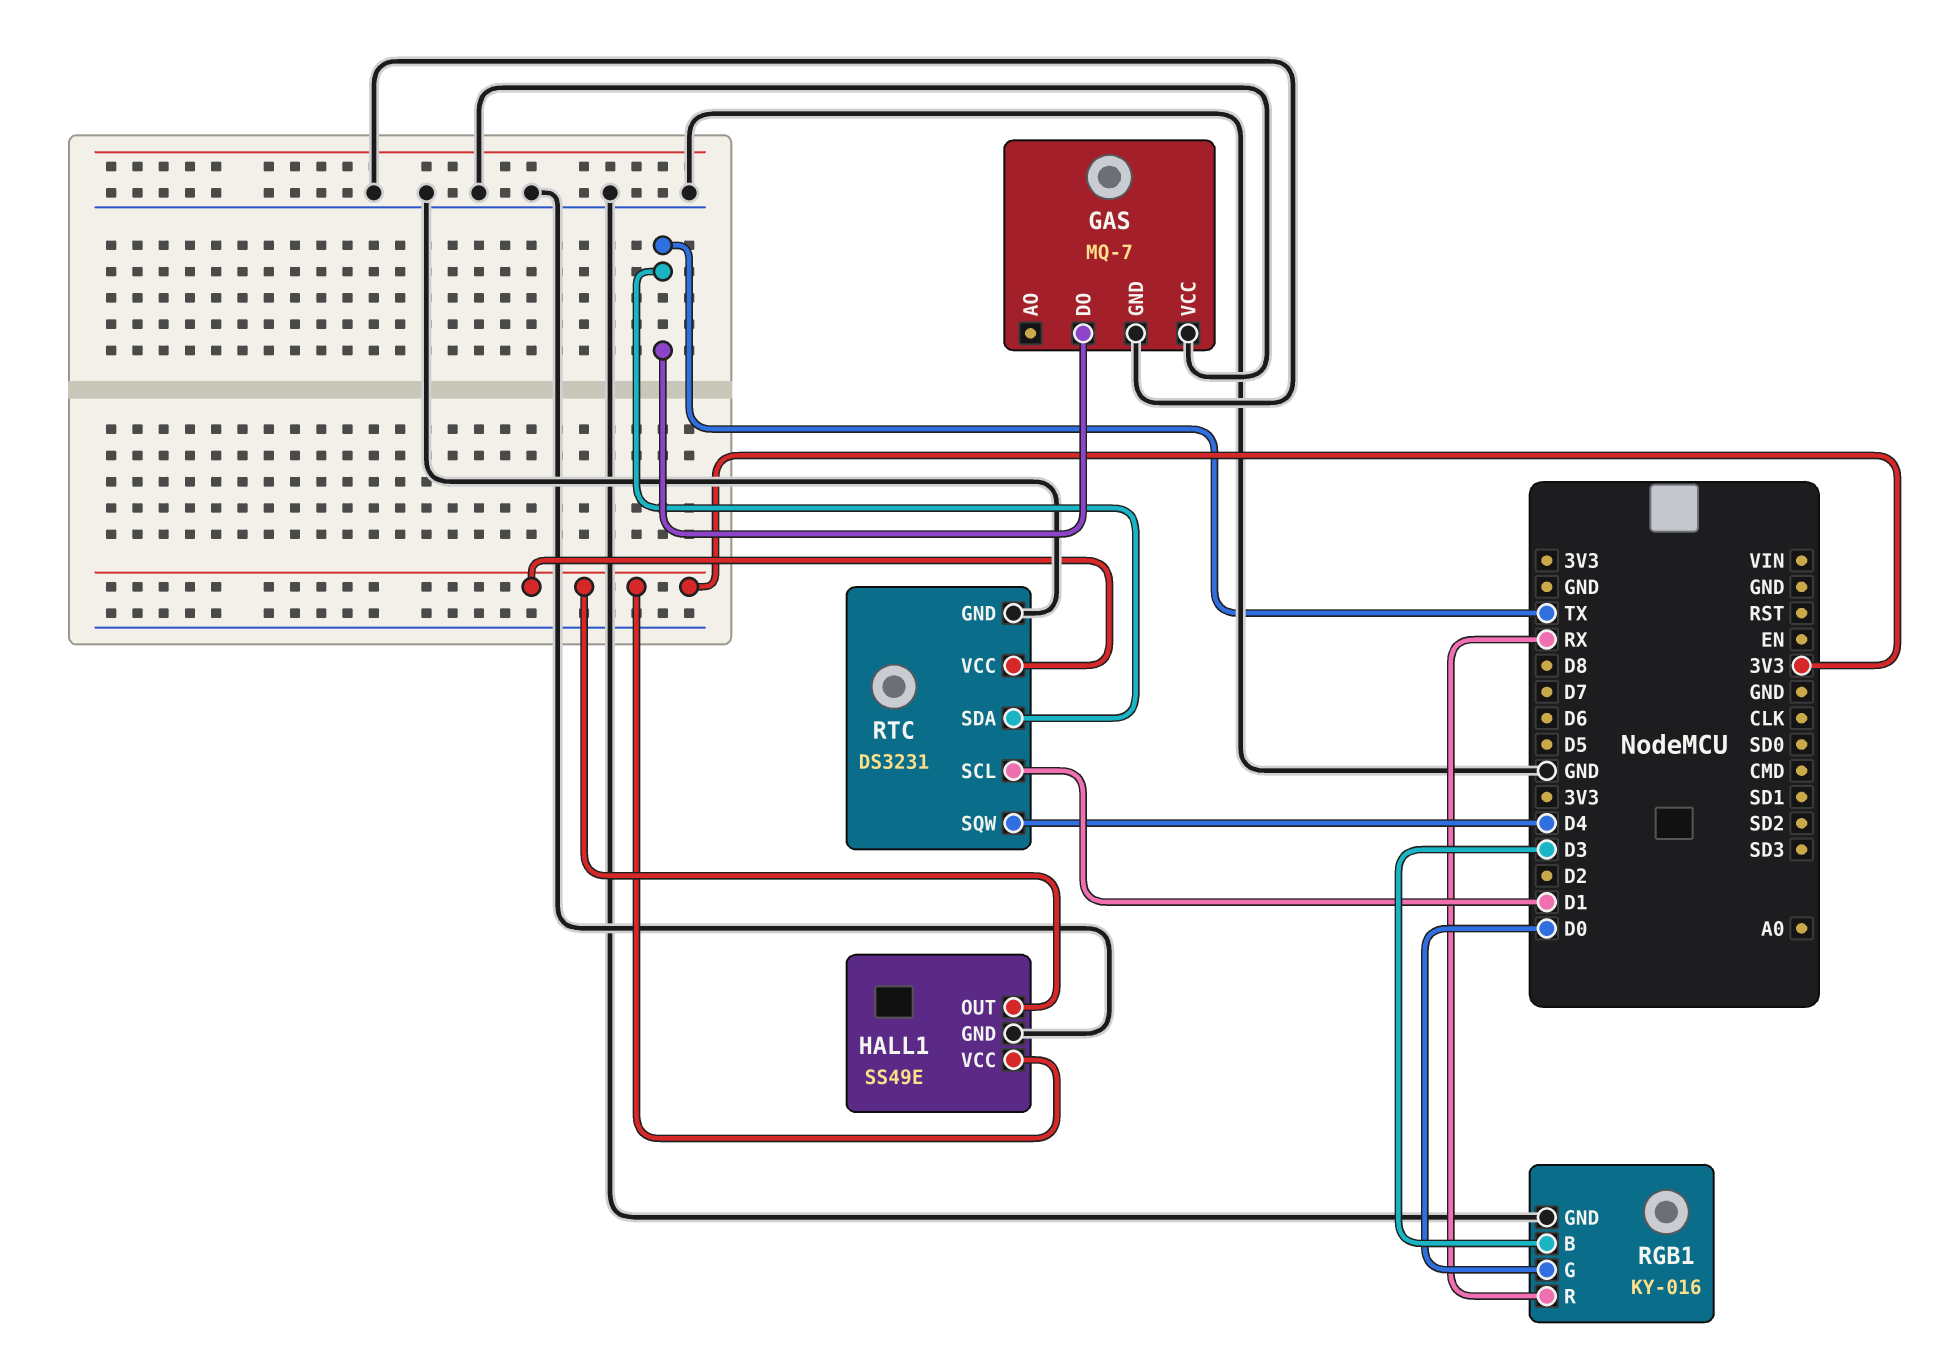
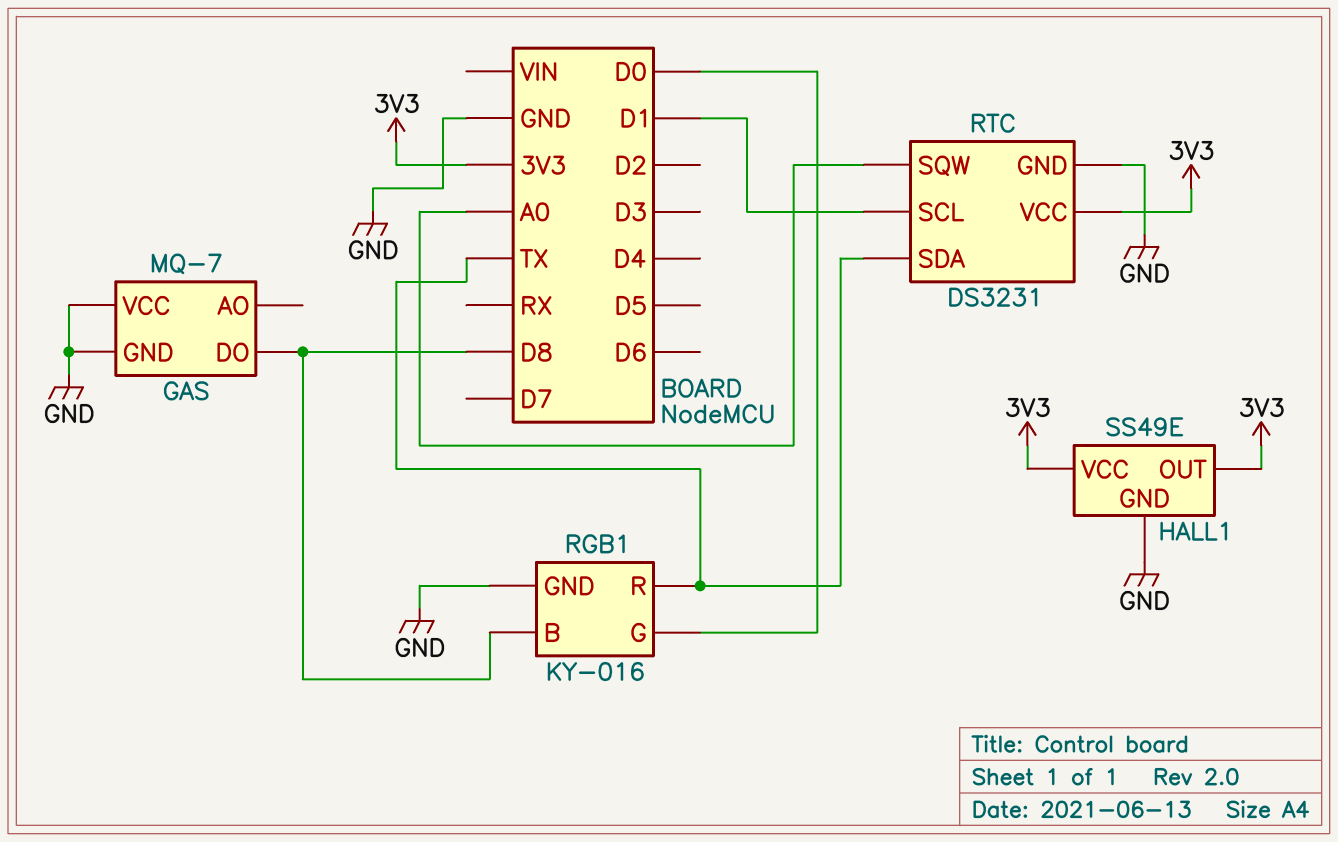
GAS pin DO: TX -> D8
RGB1 pin B: D3 -> D8
RGB1 pin R: RX -> TX
RTC pin SQW: D4 -> A0

